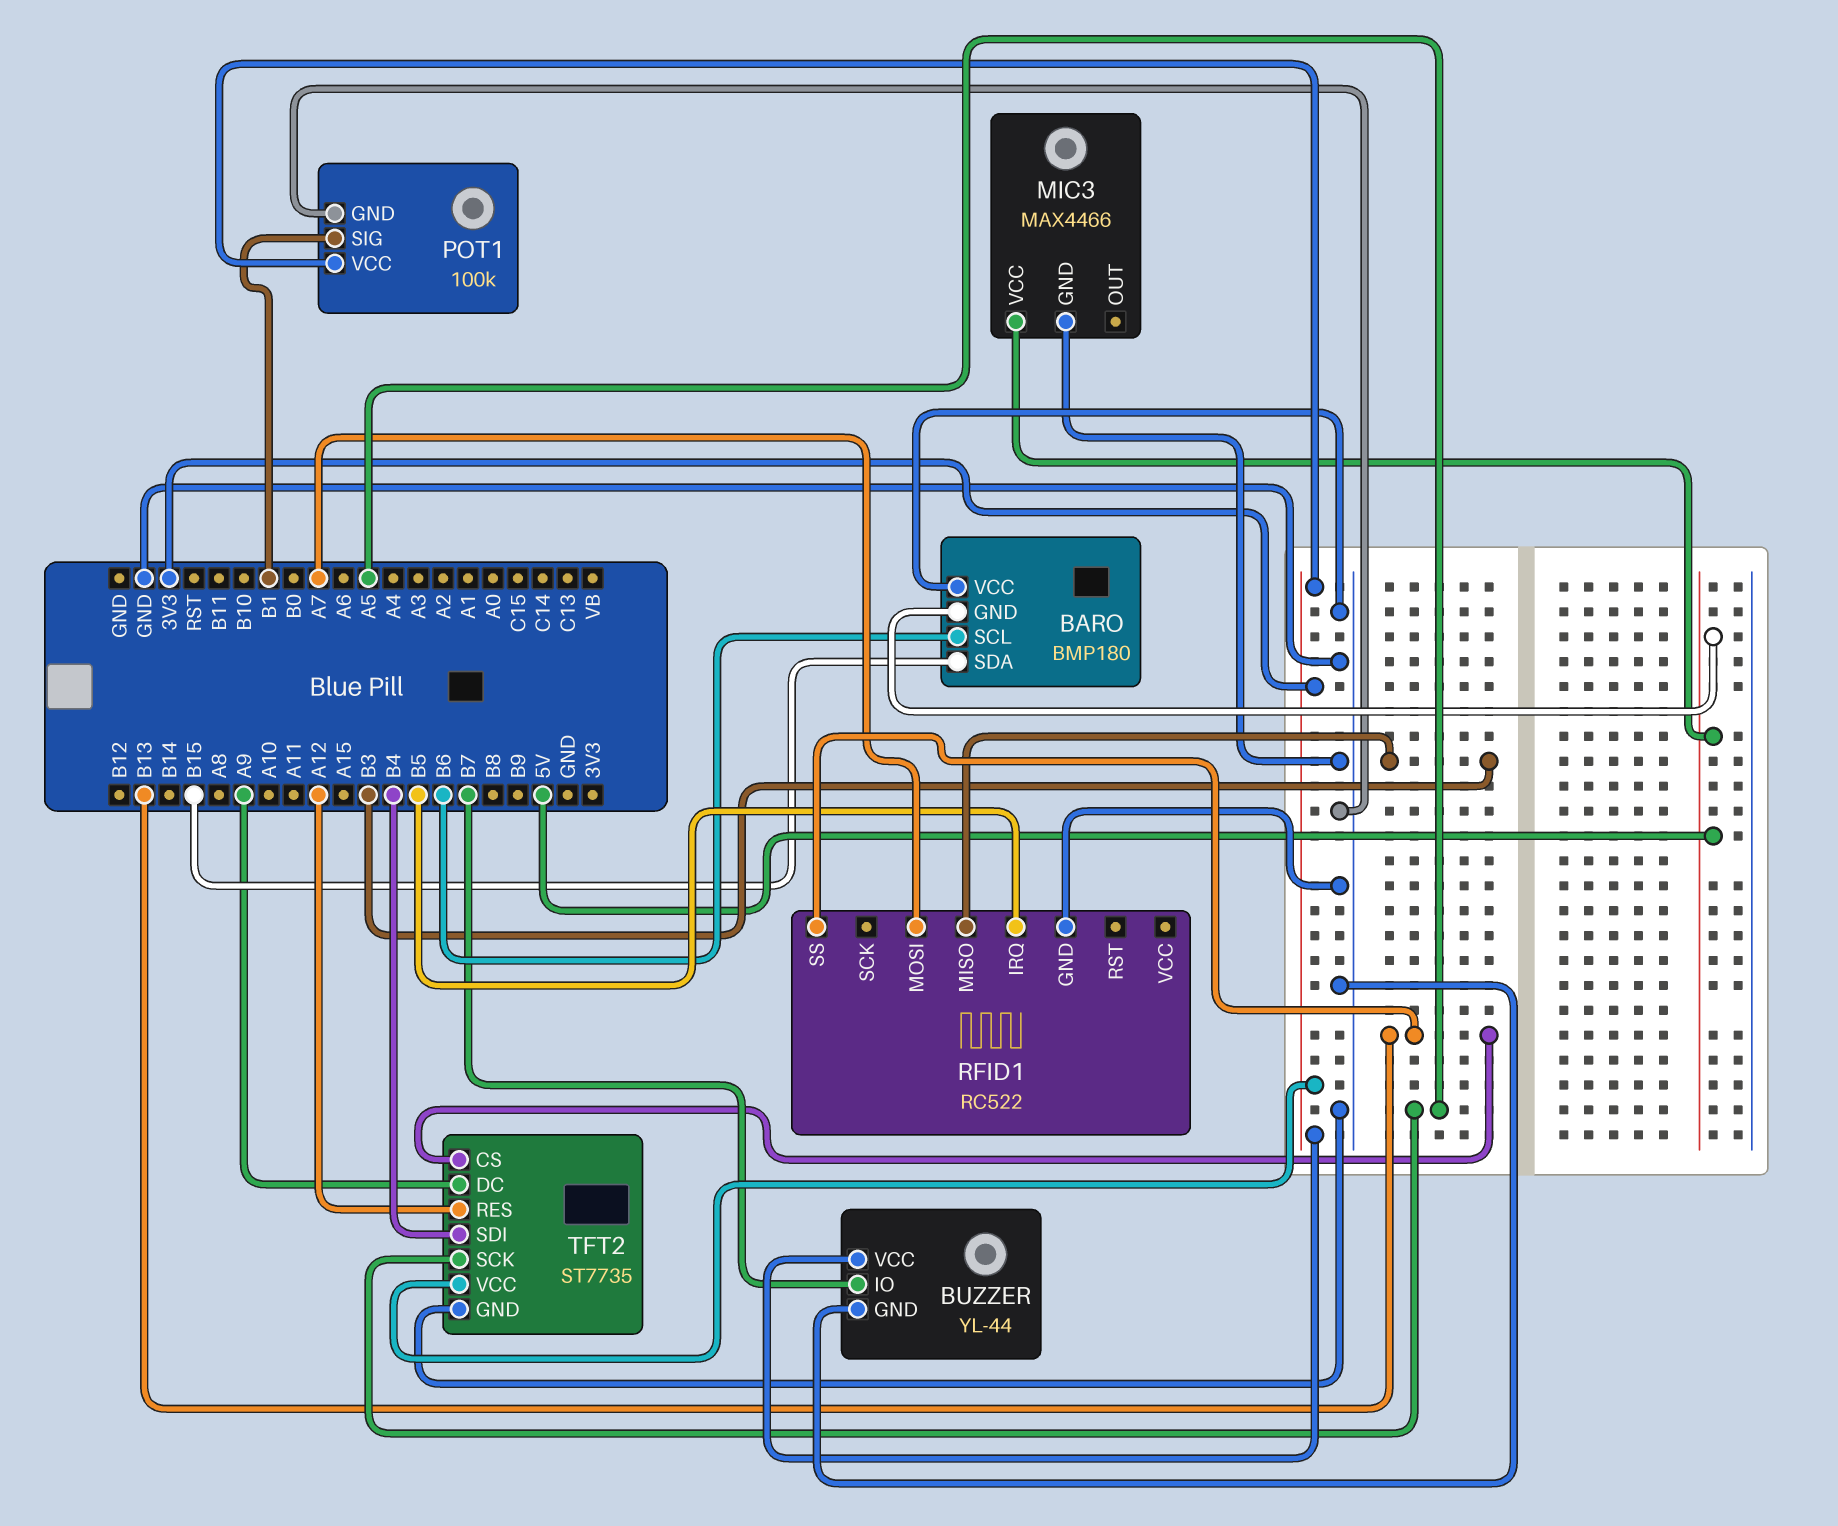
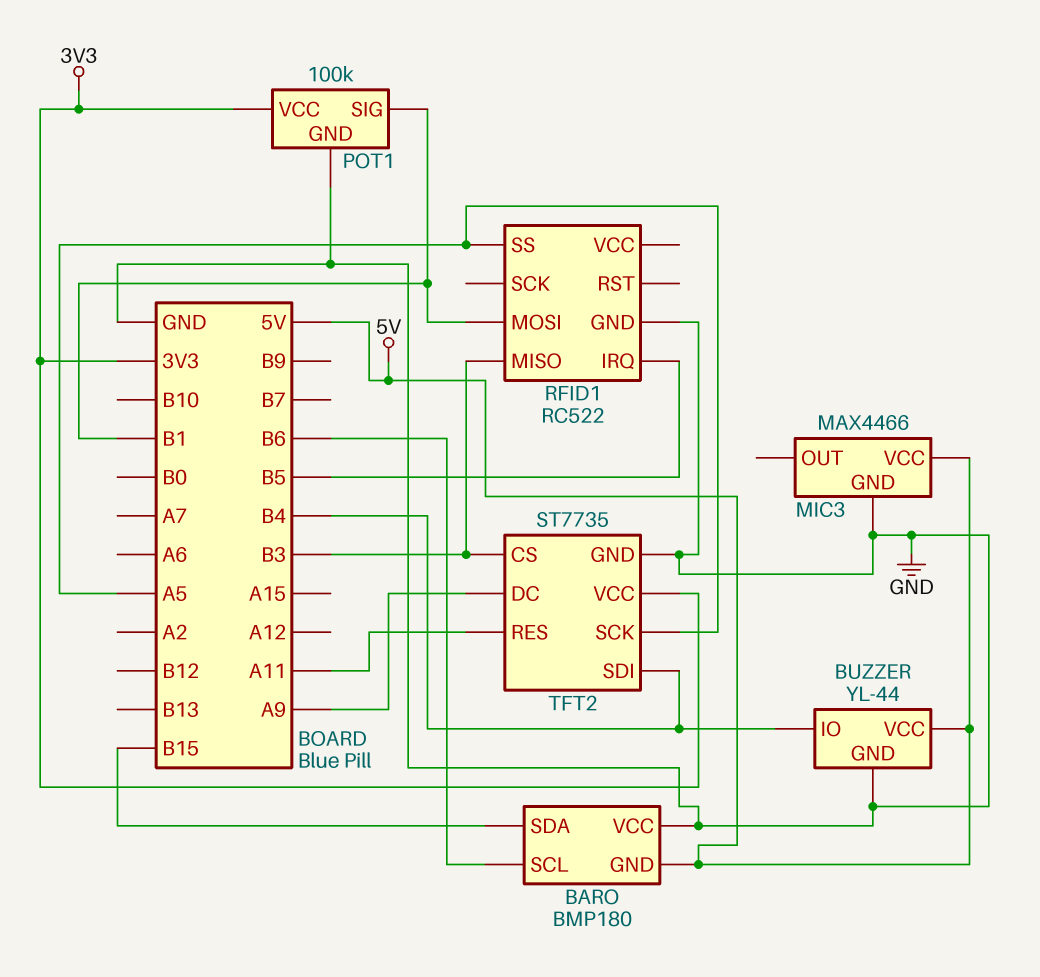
BUZZER pin IO: B7 -> B4
BUZZER pin VCC: 3V3 -> 5V
RFID1 pin MOSI: A7 -> B1
RFID1 pin SS: B13 -> A5
TFT2 pin CS: B13 -> B3
TFT2 pin RES: A12 -> A11

